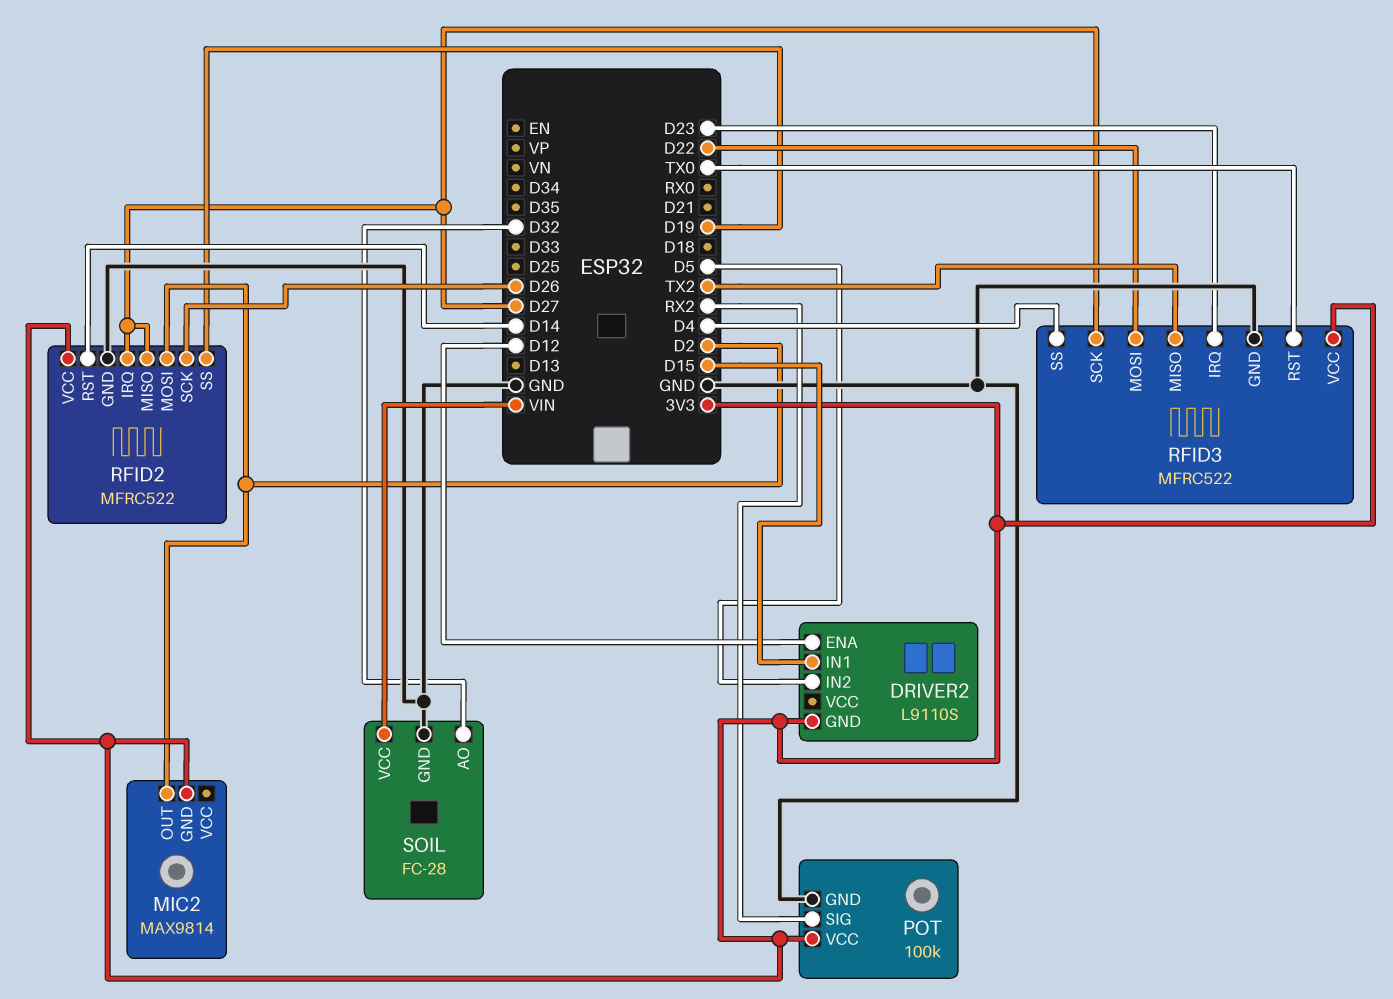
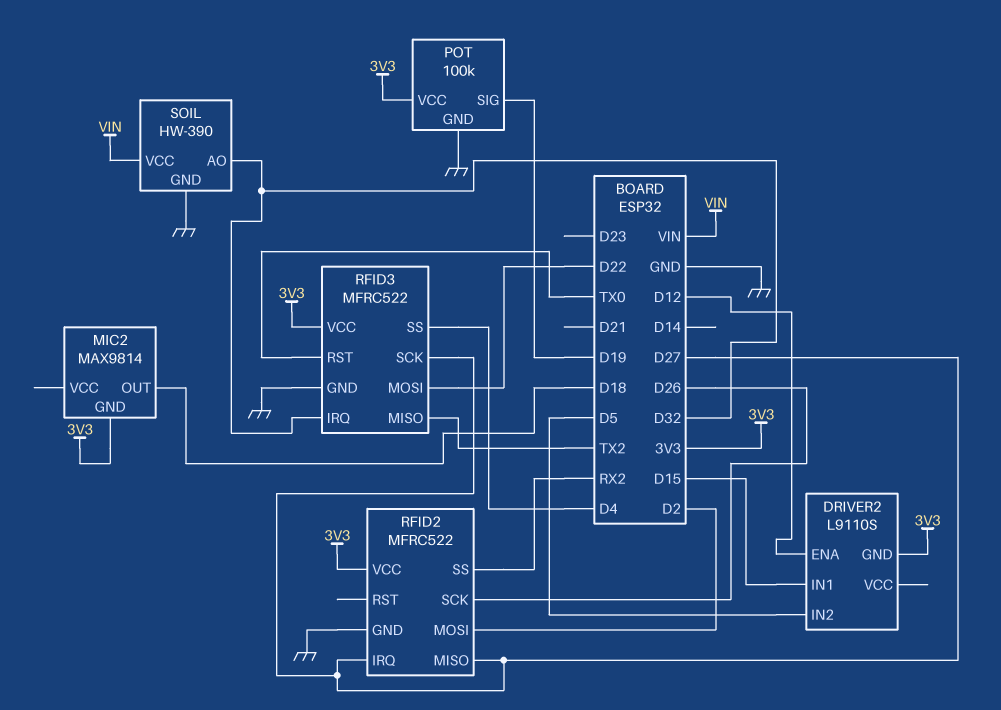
MIC2 pin OUT: D2 -> D18
POT pin SIG: RX2 -> D19
RFID2 pin RST: D14 -> none
RFID2 pin SS: D19 -> RX2
RFID3 pin IRQ: D23 -> D32
SOIL: FC-28 -> HW-390

